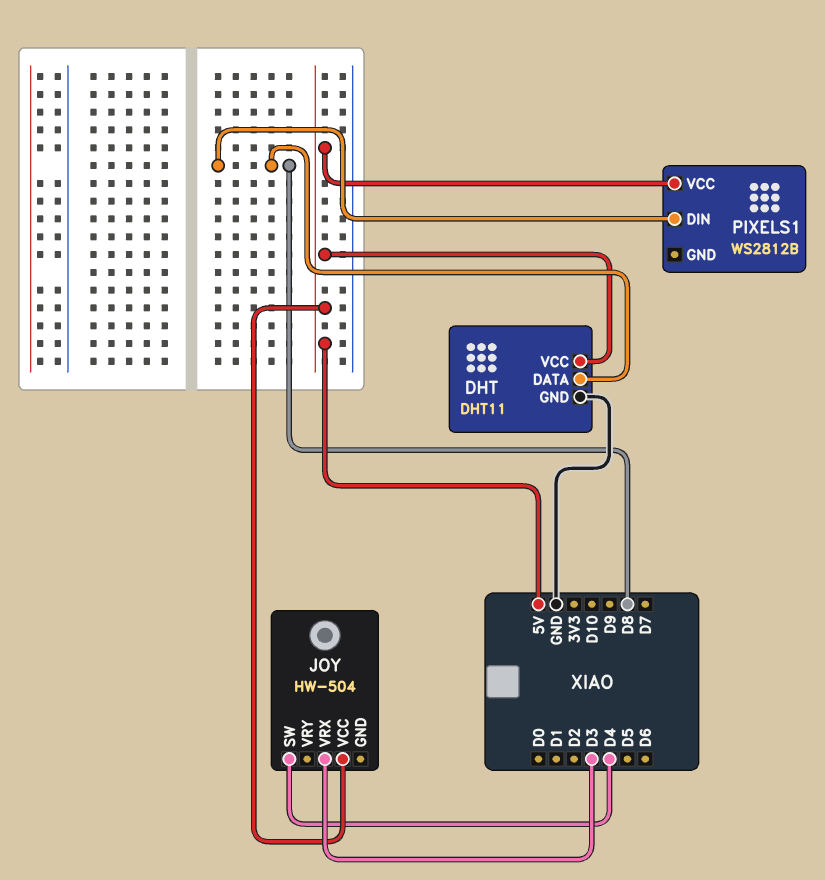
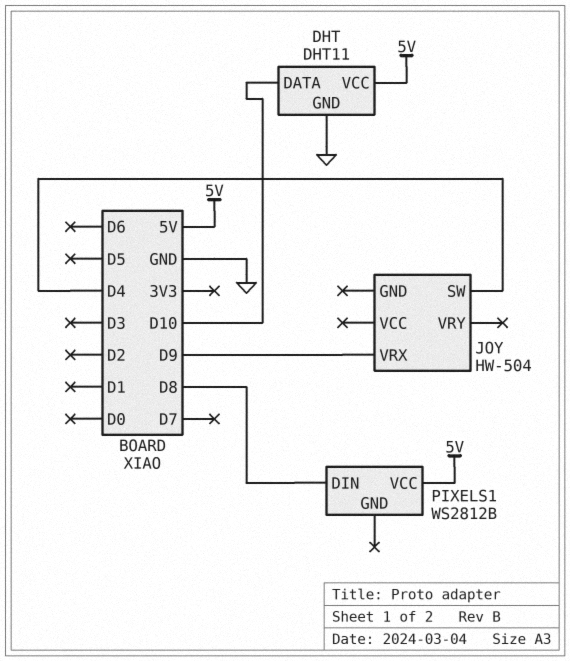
DHT pin DATA: D8 -> D10
JOY pin VCC: 5V -> none
JOY pin VRX: D3 -> D9

